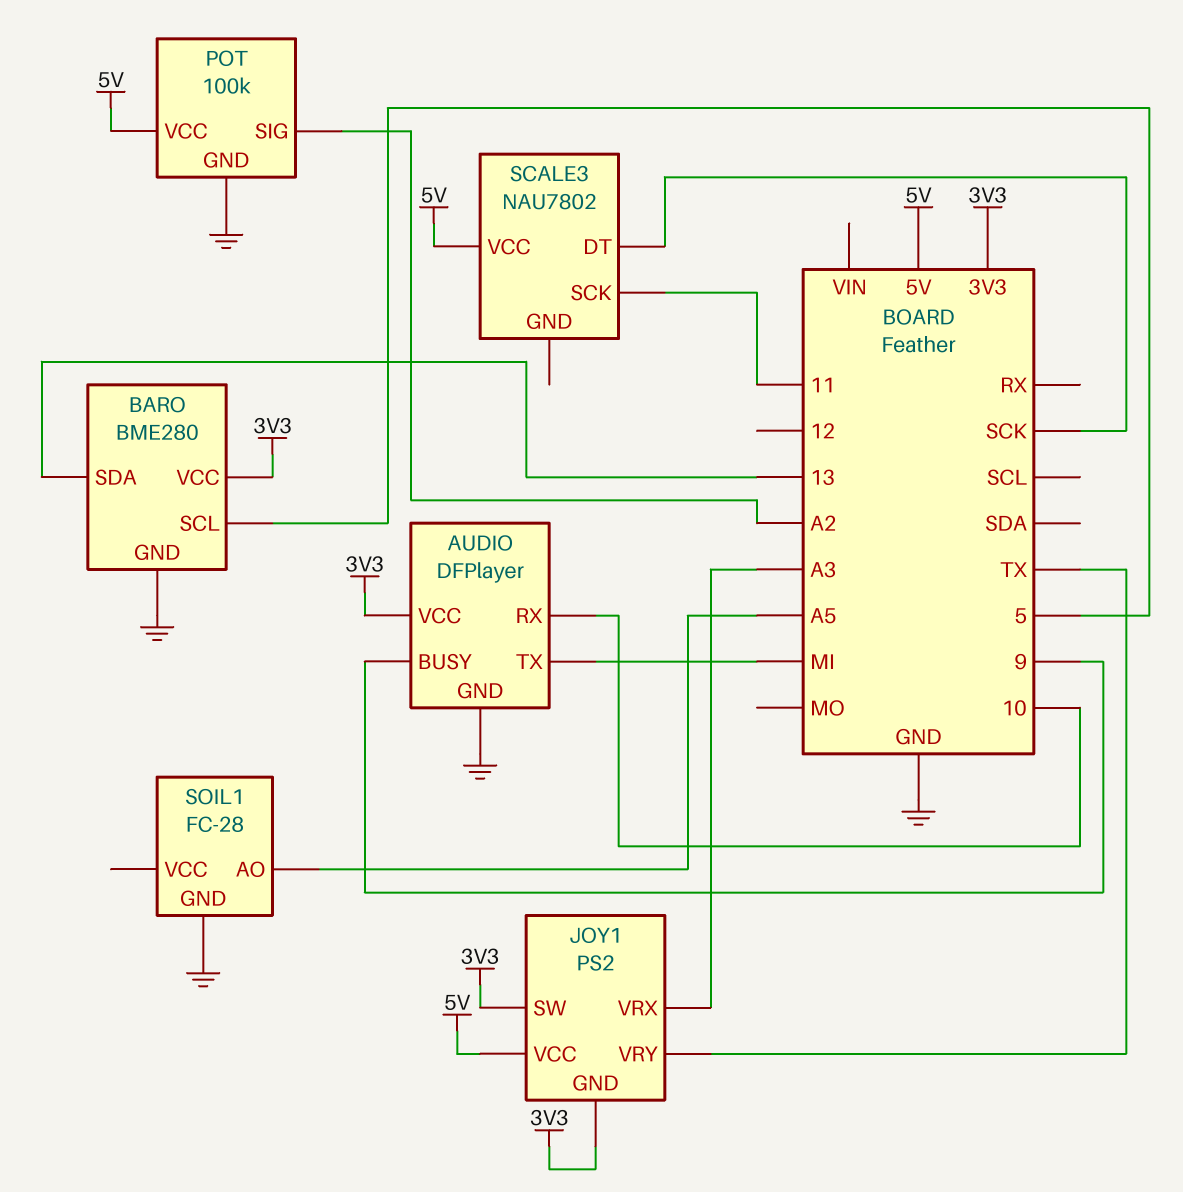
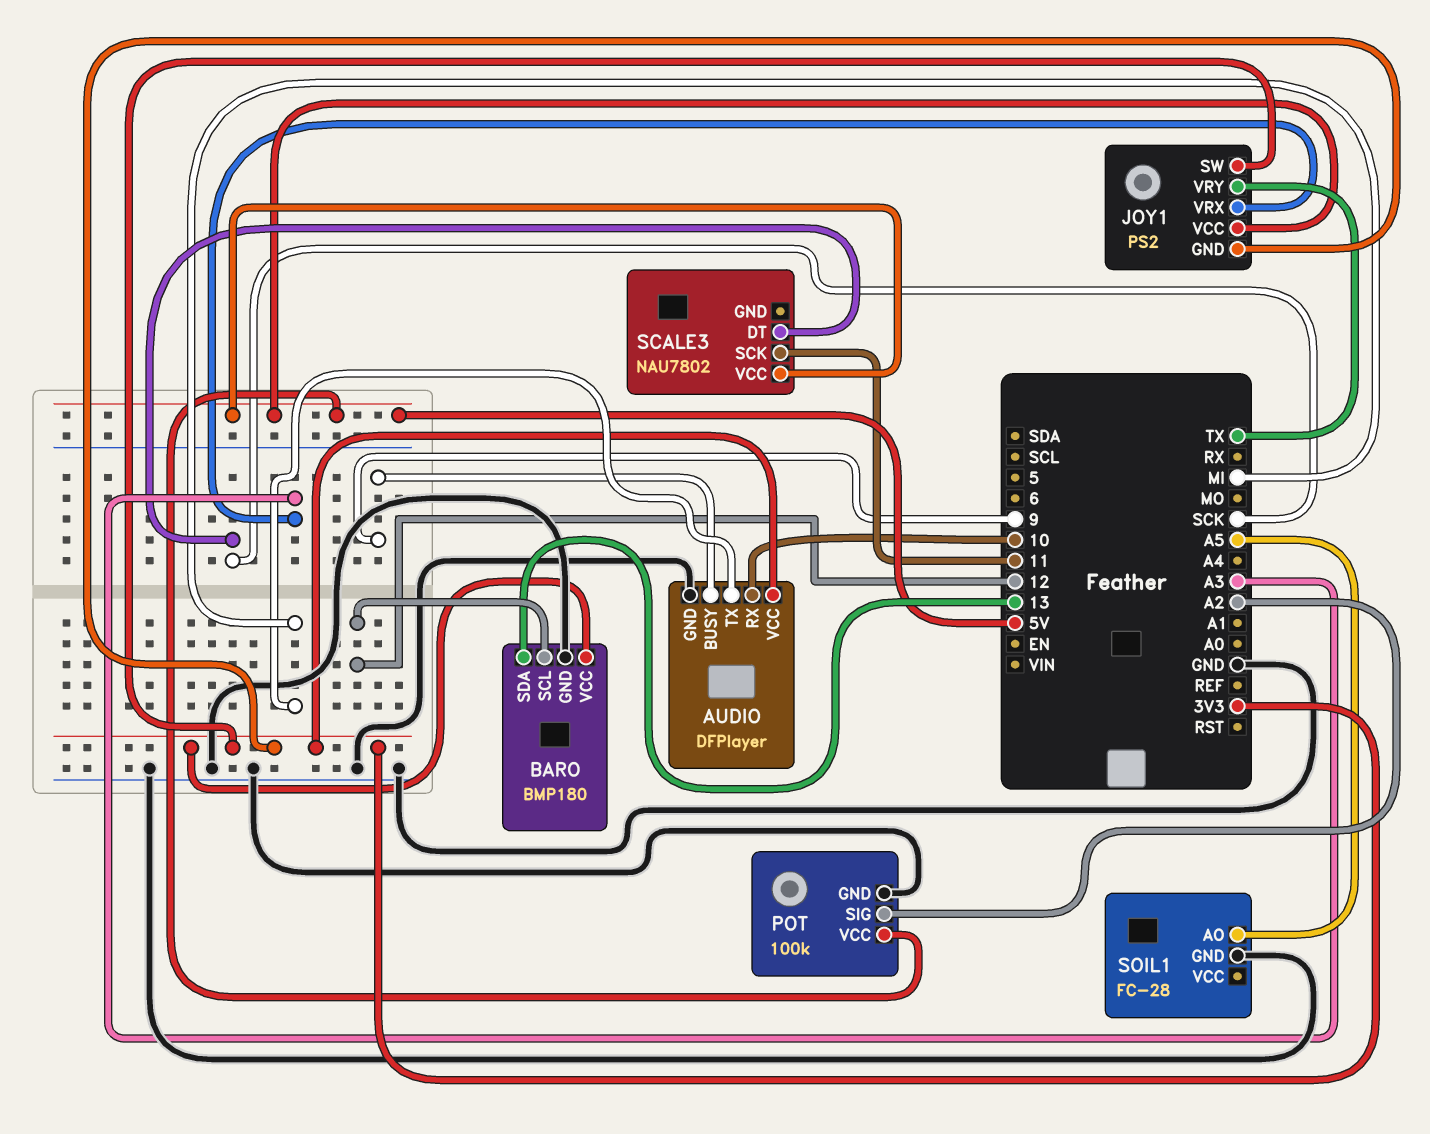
BARO: BME280 -> BMP180
BARO pin SCL: 5 -> 12

